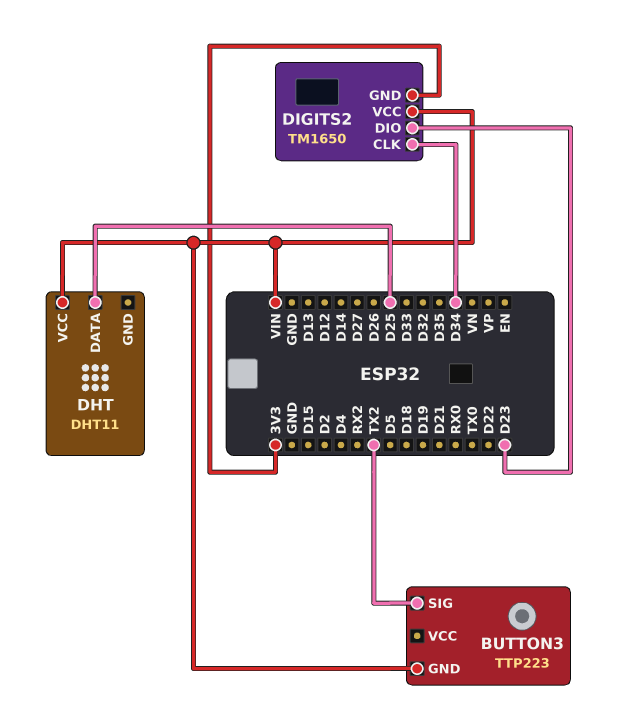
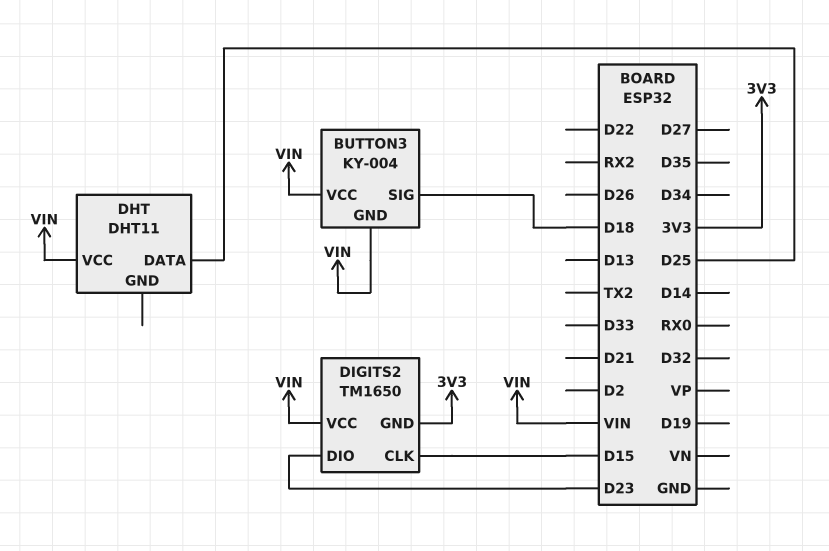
BUTTON3: TTP223 -> KY-004
BUTTON3 pin SIG: TX2 -> D18
BUTTON3 pin VCC: none -> VIN
DIGITS2 pin CLK: D34 -> D15

